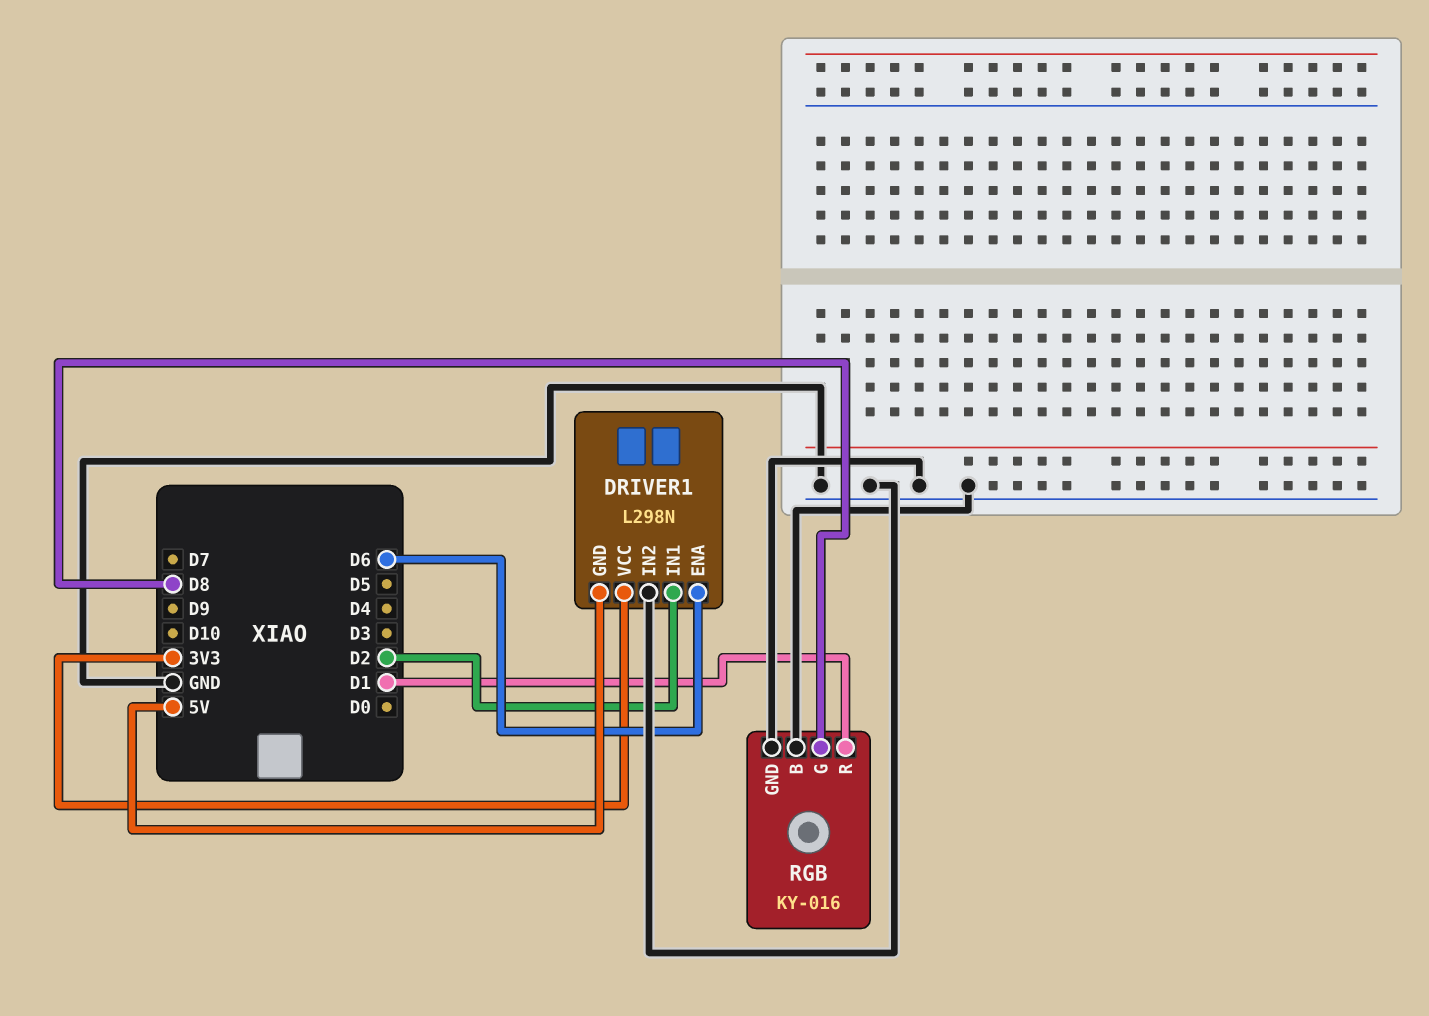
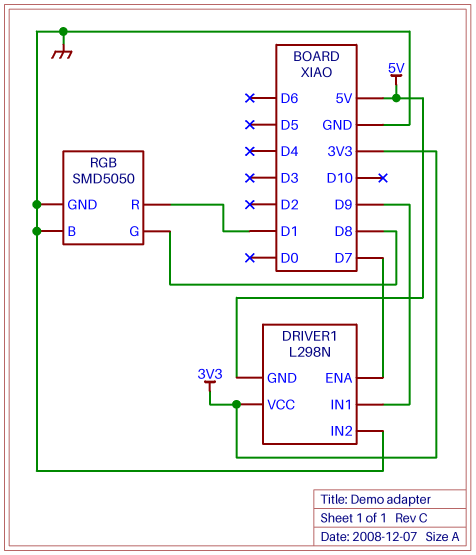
DRIVER1 pin ENA: D6 -> D7
DRIVER1 pin IN1: D2 -> D9
RGB: KY-016 -> SMD5050

